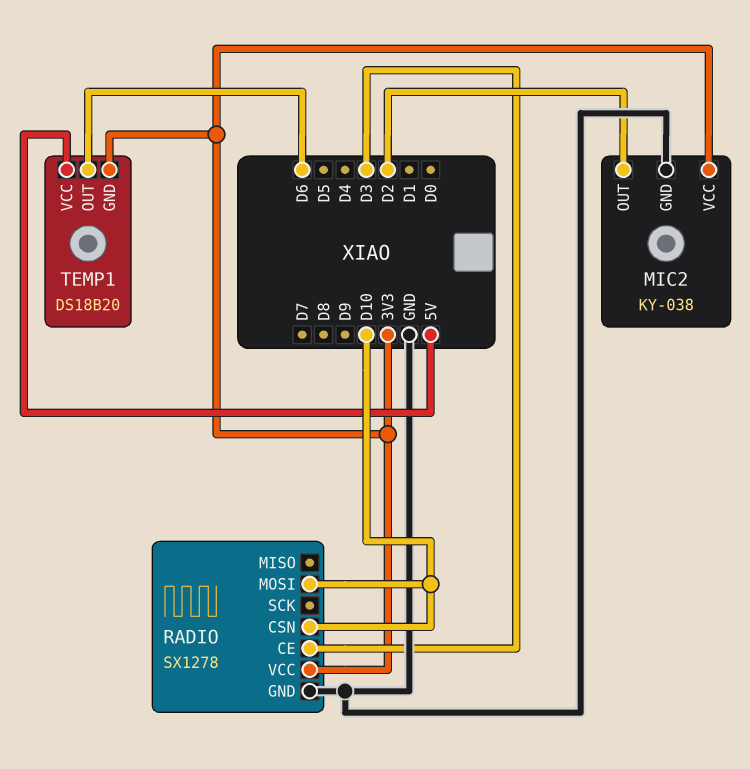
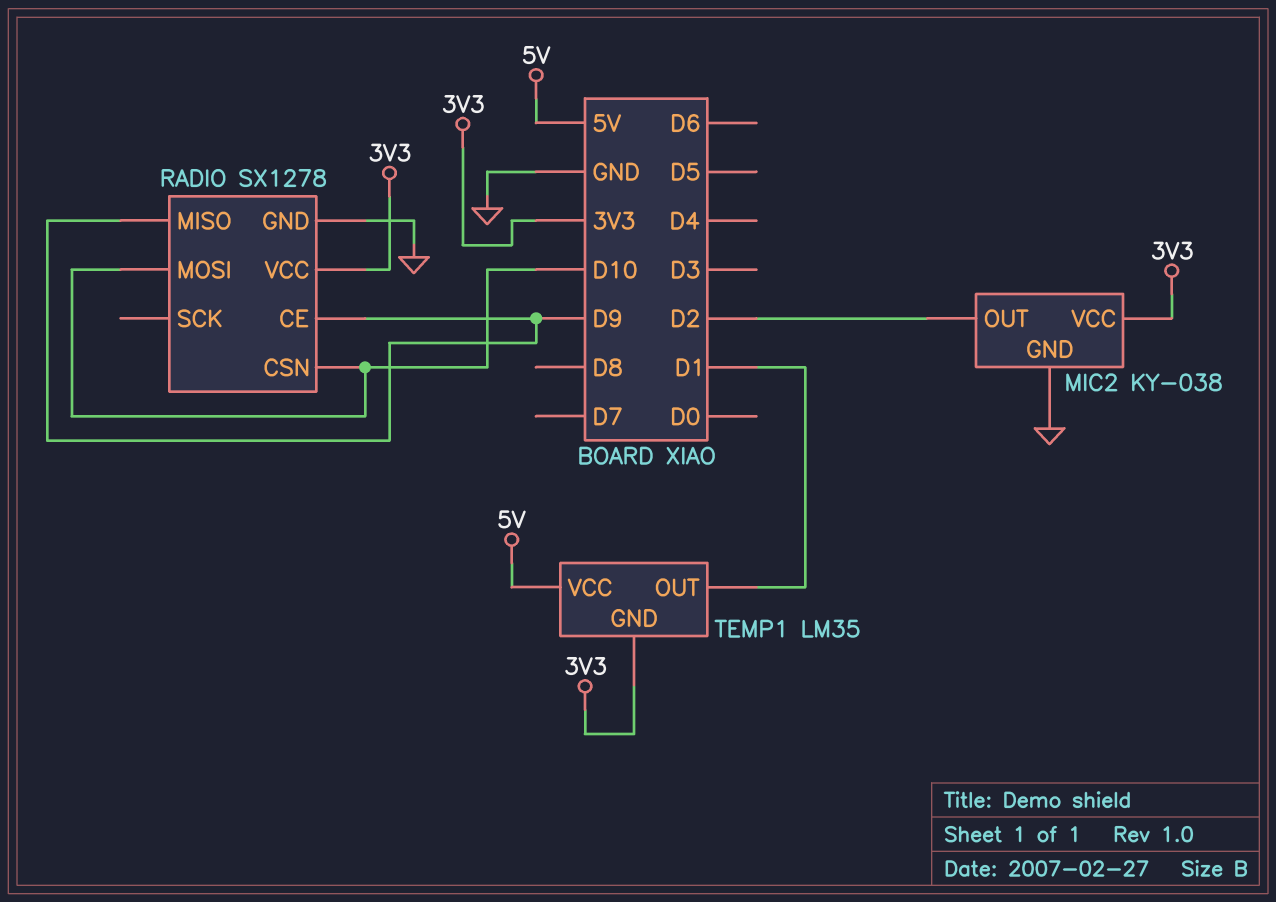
RADIO pin CE: D3 -> D9
RADIO pin MISO: none -> D9
TEMP1: DS18B20 -> LM35
TEMP1 pin OUT: D6 -> D1

